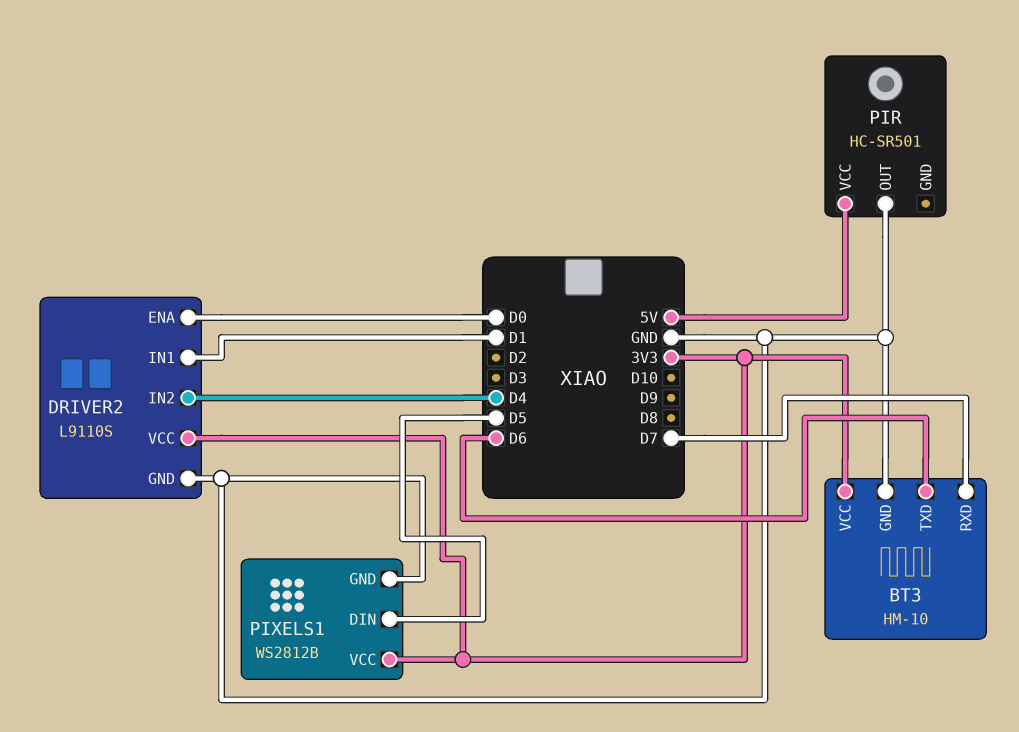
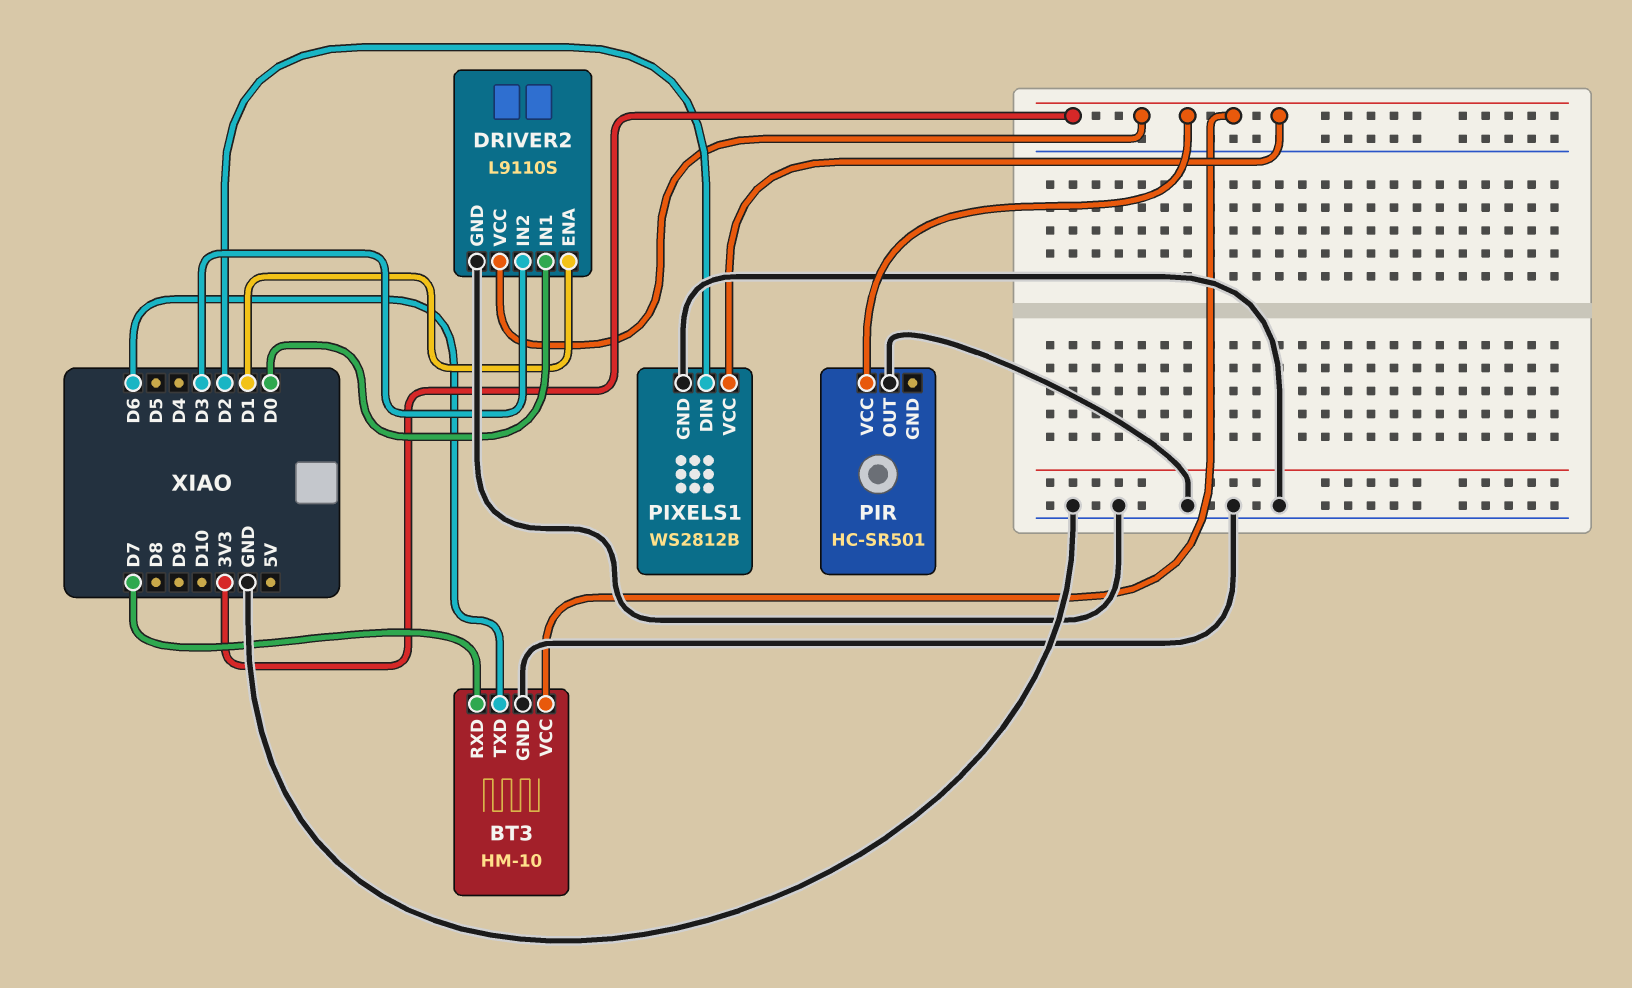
DRIVER2 pin ENA: D0 -> D1
DRIVER2 pin IN1: D1 -> D0
DRIVER2 pin IN2: D4 -> D3
PIR pin VCC: 5V -> 3V3
PIXELS1 pin DIN: D5 -> D2

